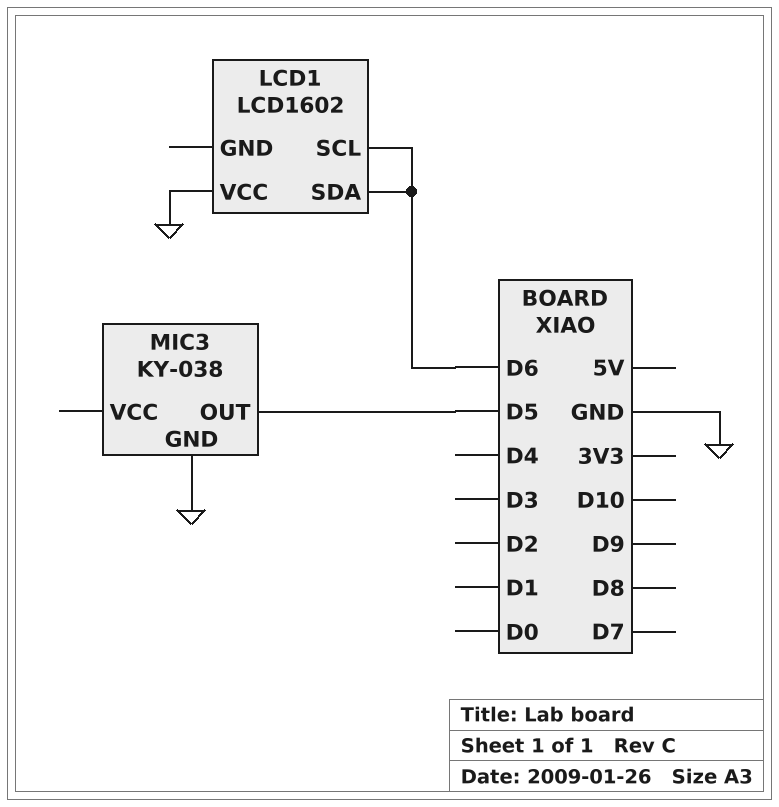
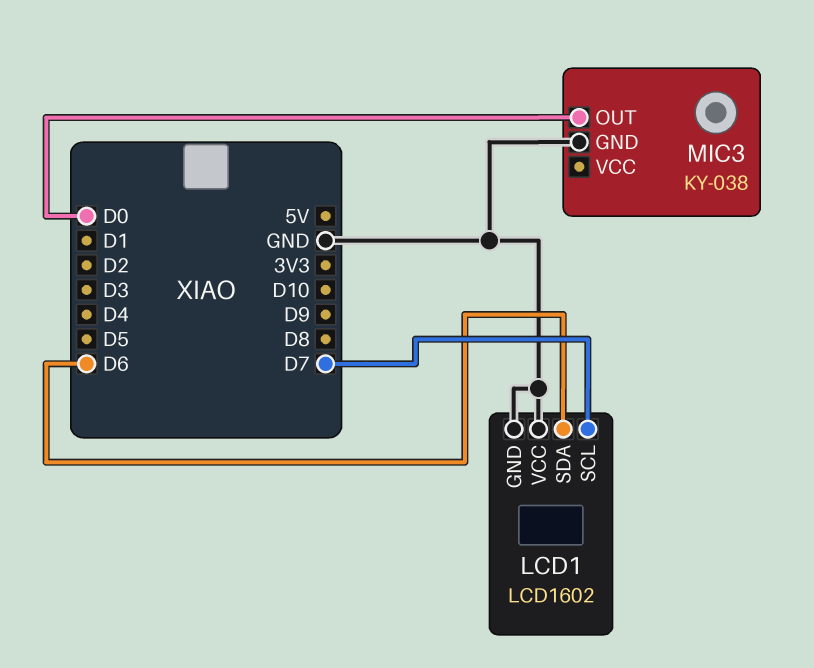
LCD1 pin GND: none -> GND
LCD1 pin SCL: D6 -> D7
MIC3 pin OUT: D5 -> D0

